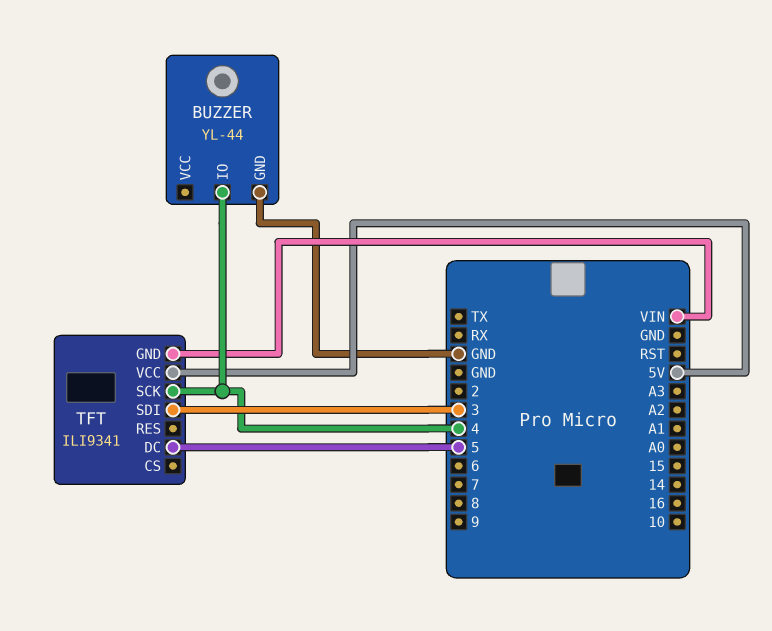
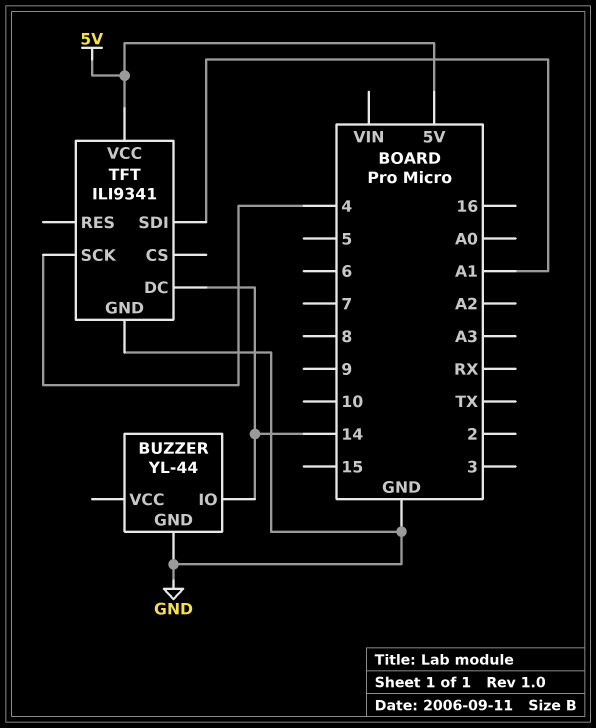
BUZZER pin IO: 4 -> 14
TFT pin DC: 5 -> 14
TFT pin GND: VIN -> GND
TFT pin SDI: 3 -> A1

